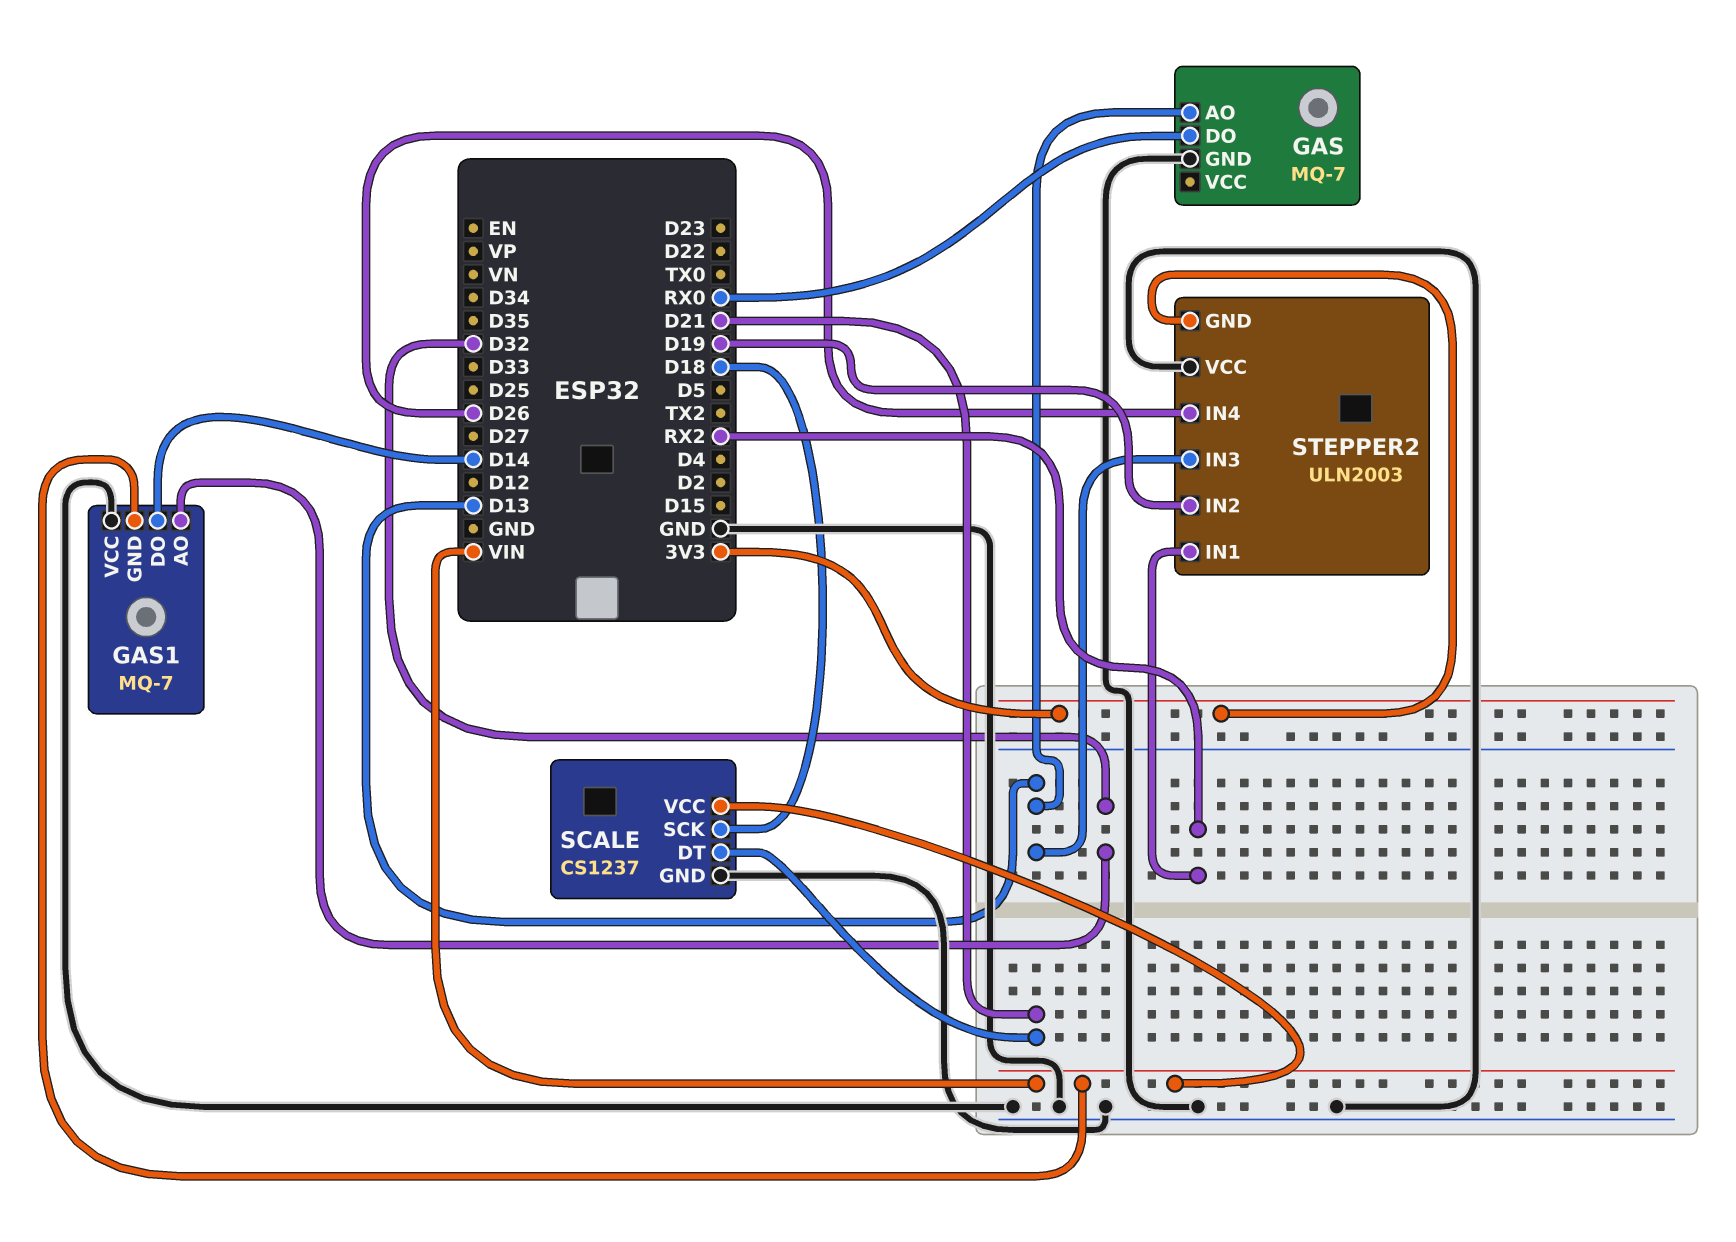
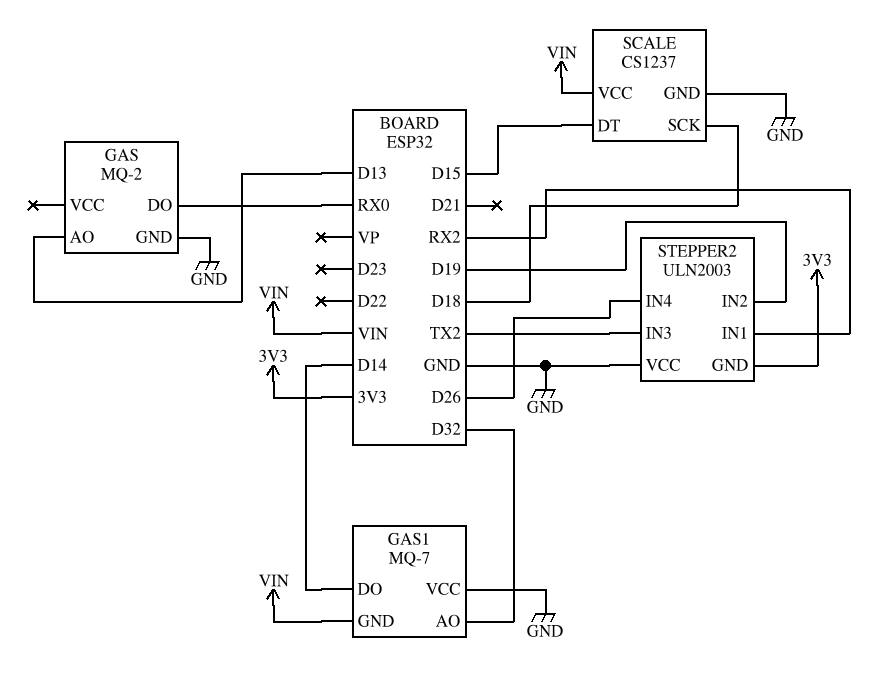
GAS: MQ-7 -> MQ-2
SCALE pin DT: D21 -> D15
STEPPER2 pin IN3: D13 -> TX2

